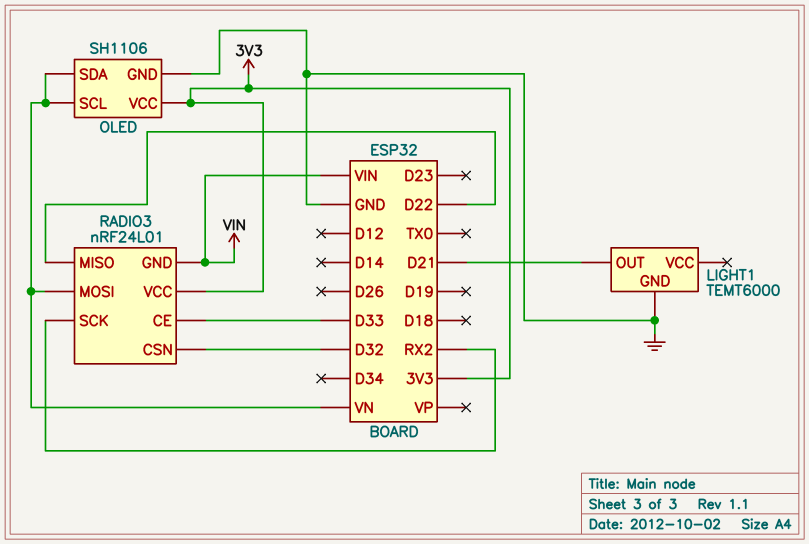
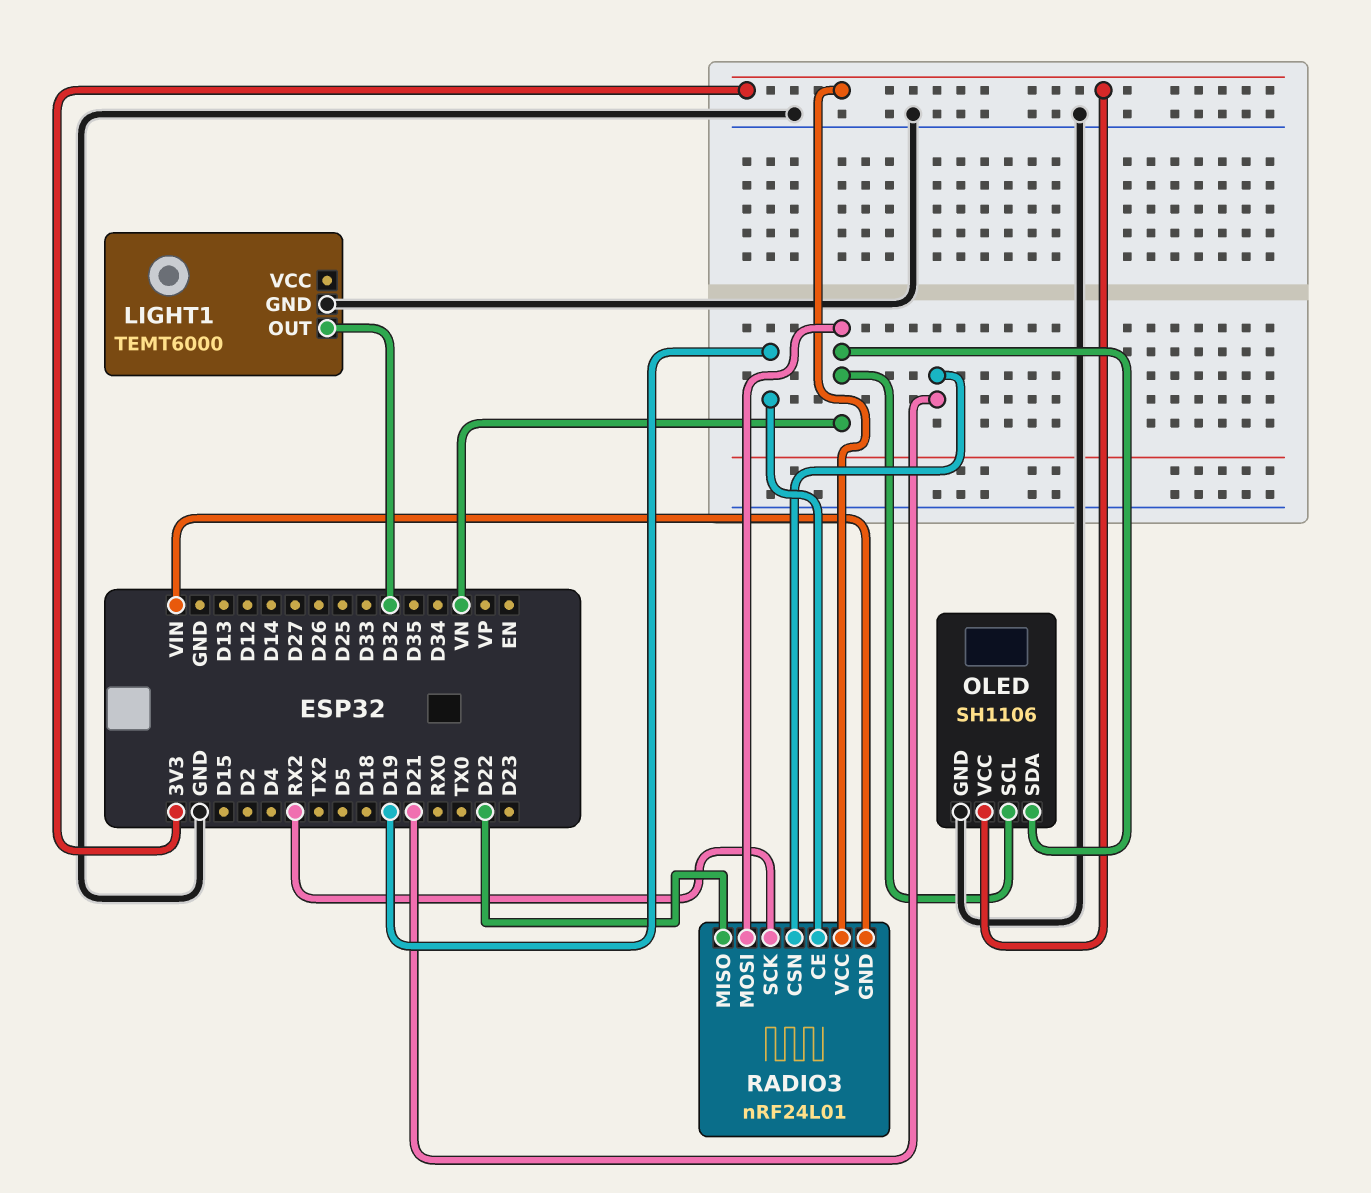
LIGHT1 pin OUT: D21 -> D32
RADIO3 pin CE: D33 -> D19
RADIO3 pin CSN: D32 -> D21

